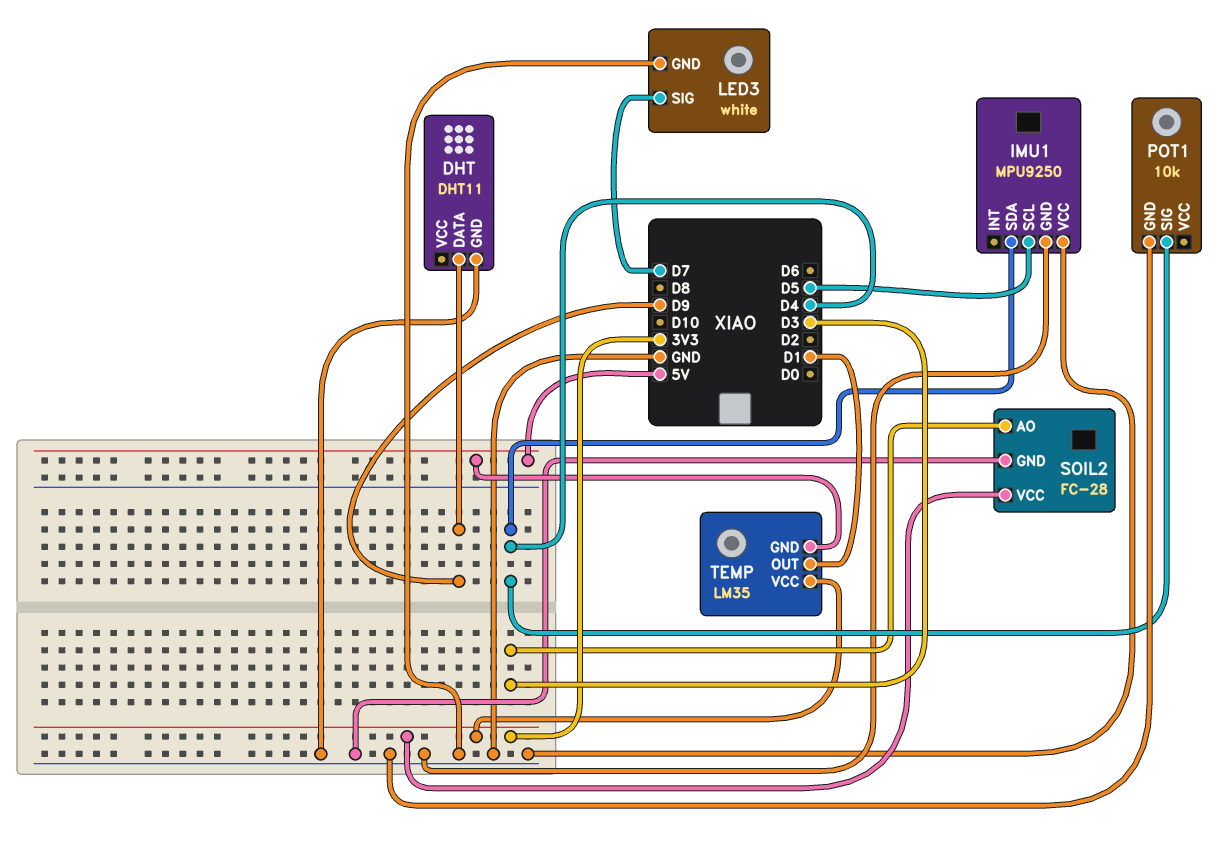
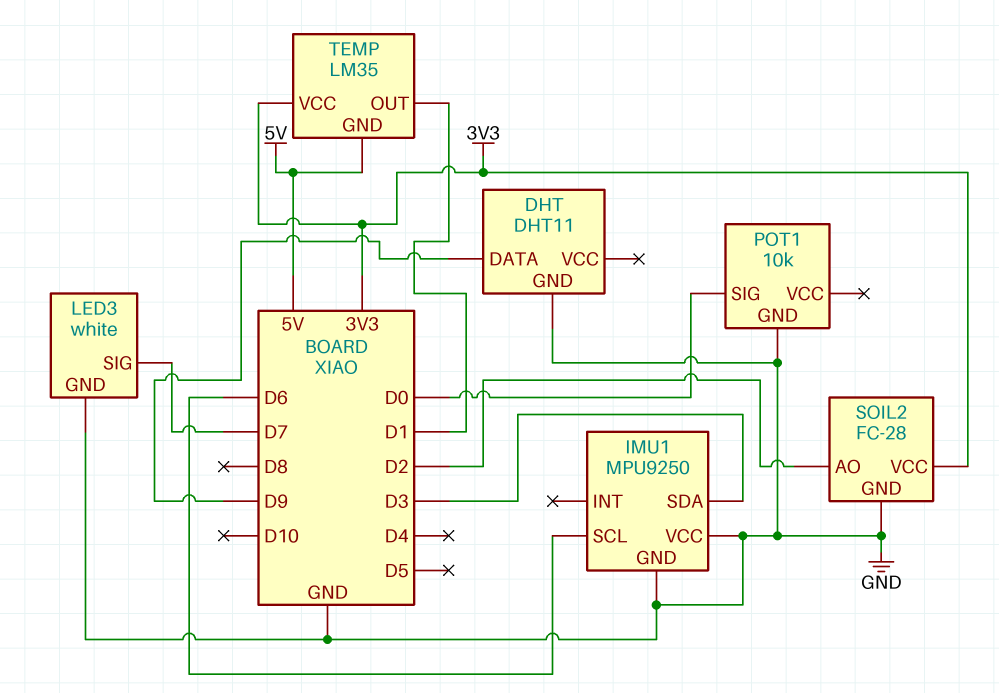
IMU1 pin SCL: D5 -> D6
IMU1 pin SDA: D4 -> D3
POT1 pin SIG: D4 -> D0
SOIL2 pin AO: D3 -> D2

